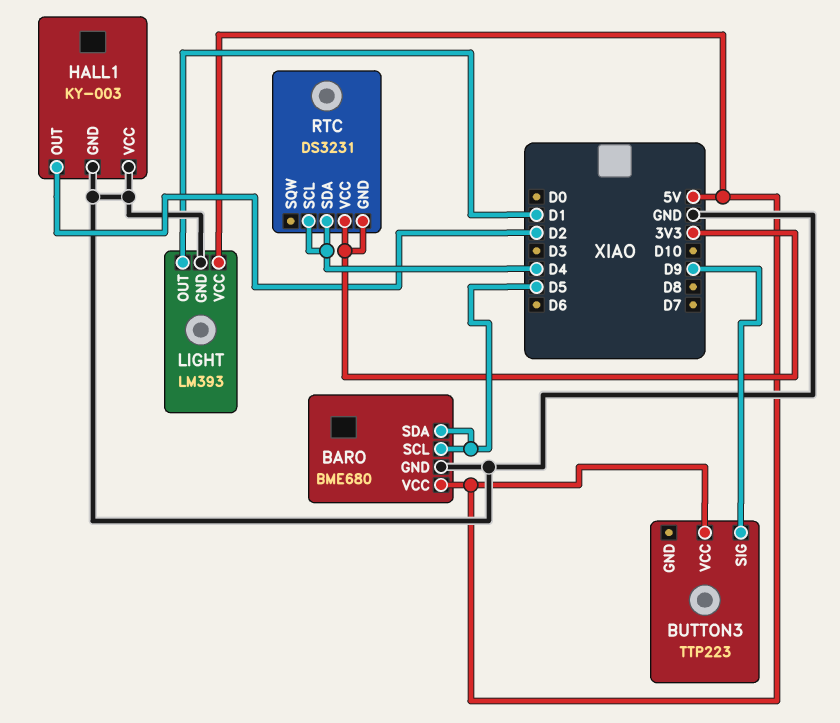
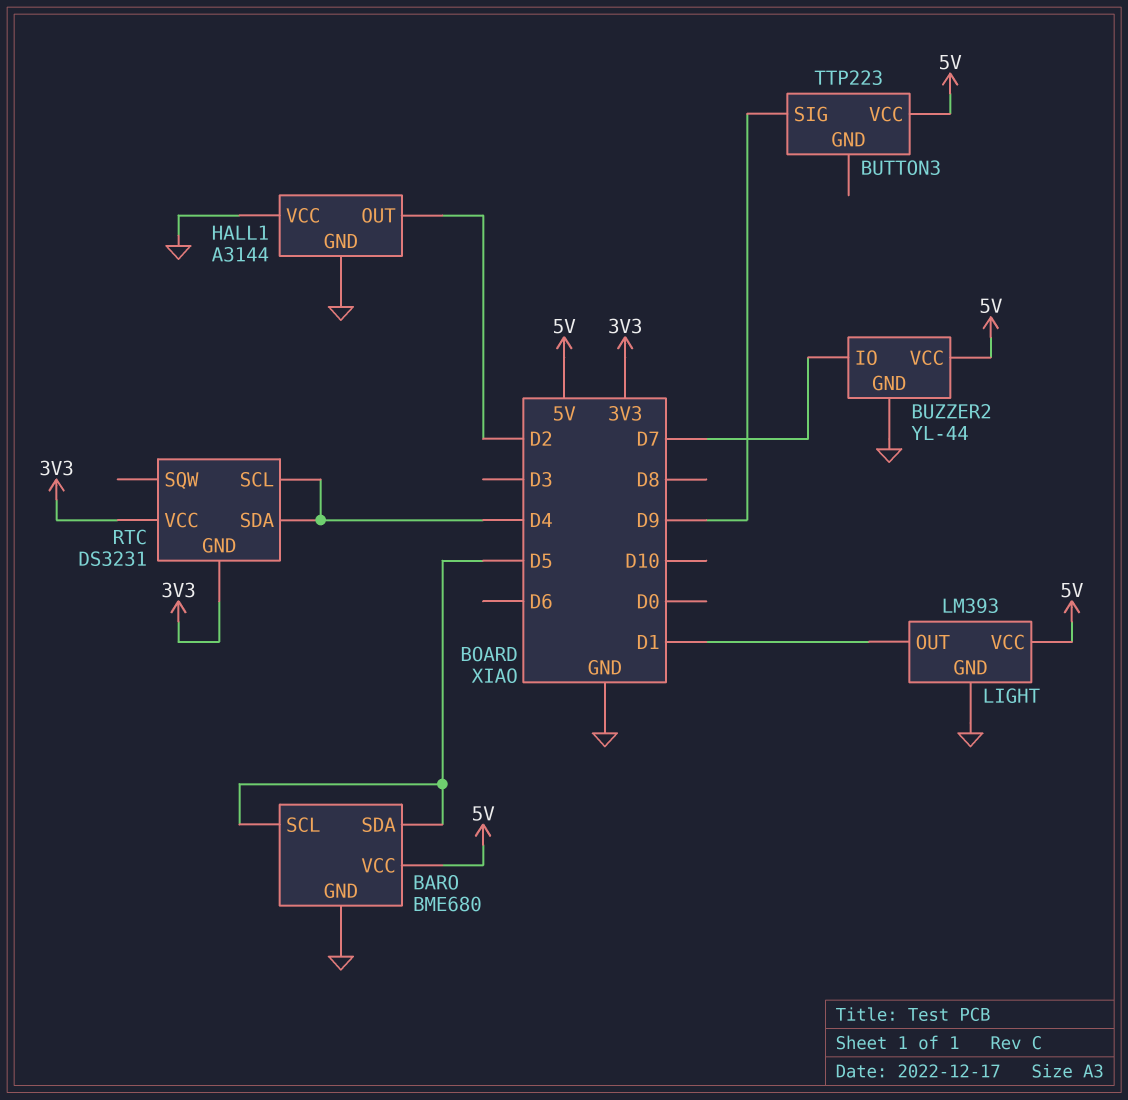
BUZZER2: none -> YL-44
BUZZER2 pin GND: none -> GND
BUZZER2 pin IO: none -> D7
BUZZER2 pin VCC: none -> 5V
HALL1: KY-003 -> A3144

